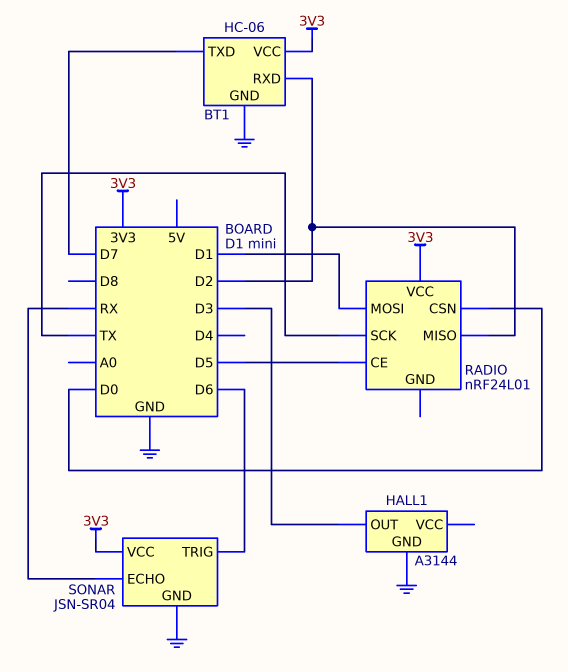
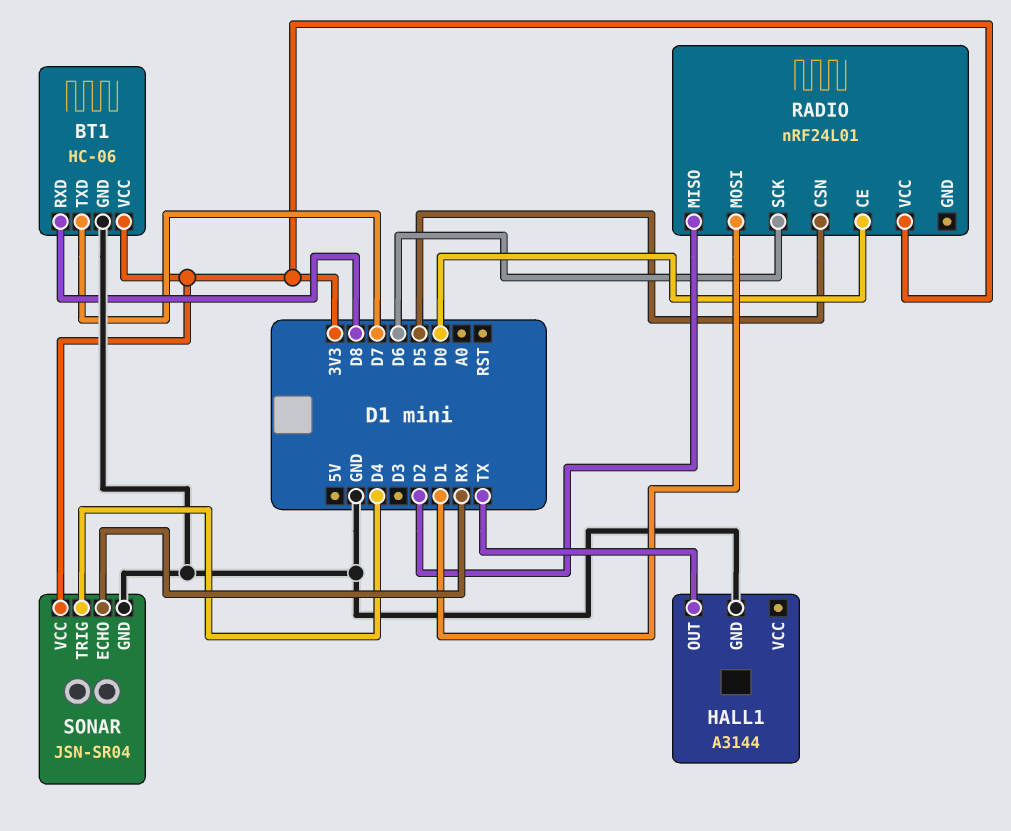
BT1 pin RXD: D2 -> D8
HALL1 pin OUT: D3 -> TX
RADIO pin CE: D5 -> D0
RADIO pin CSN: D0 -> D5
RADIO pin SCK: TX -> D6
SONAR pin TRIG: D6 -> D4

